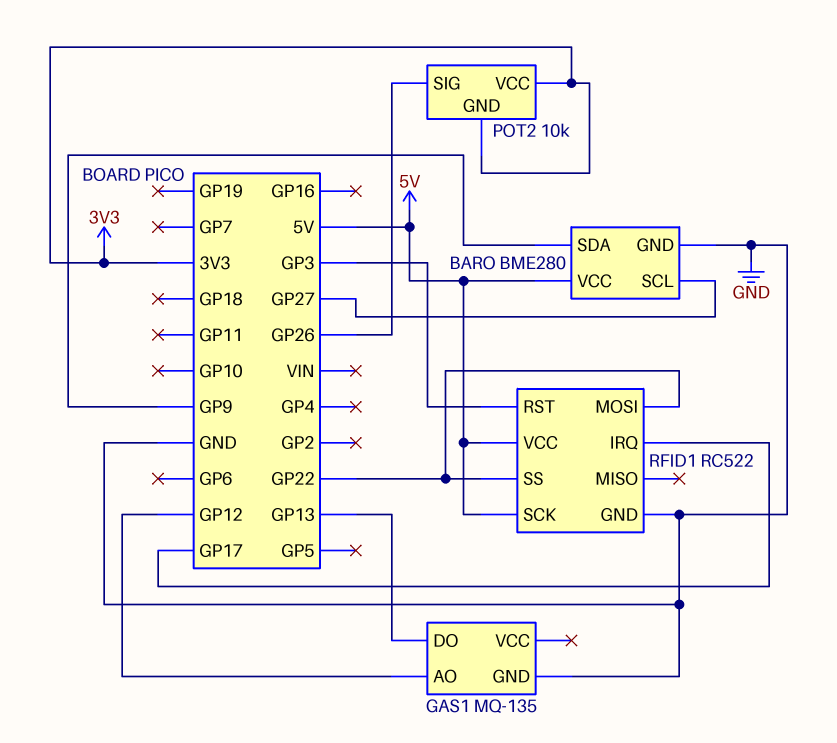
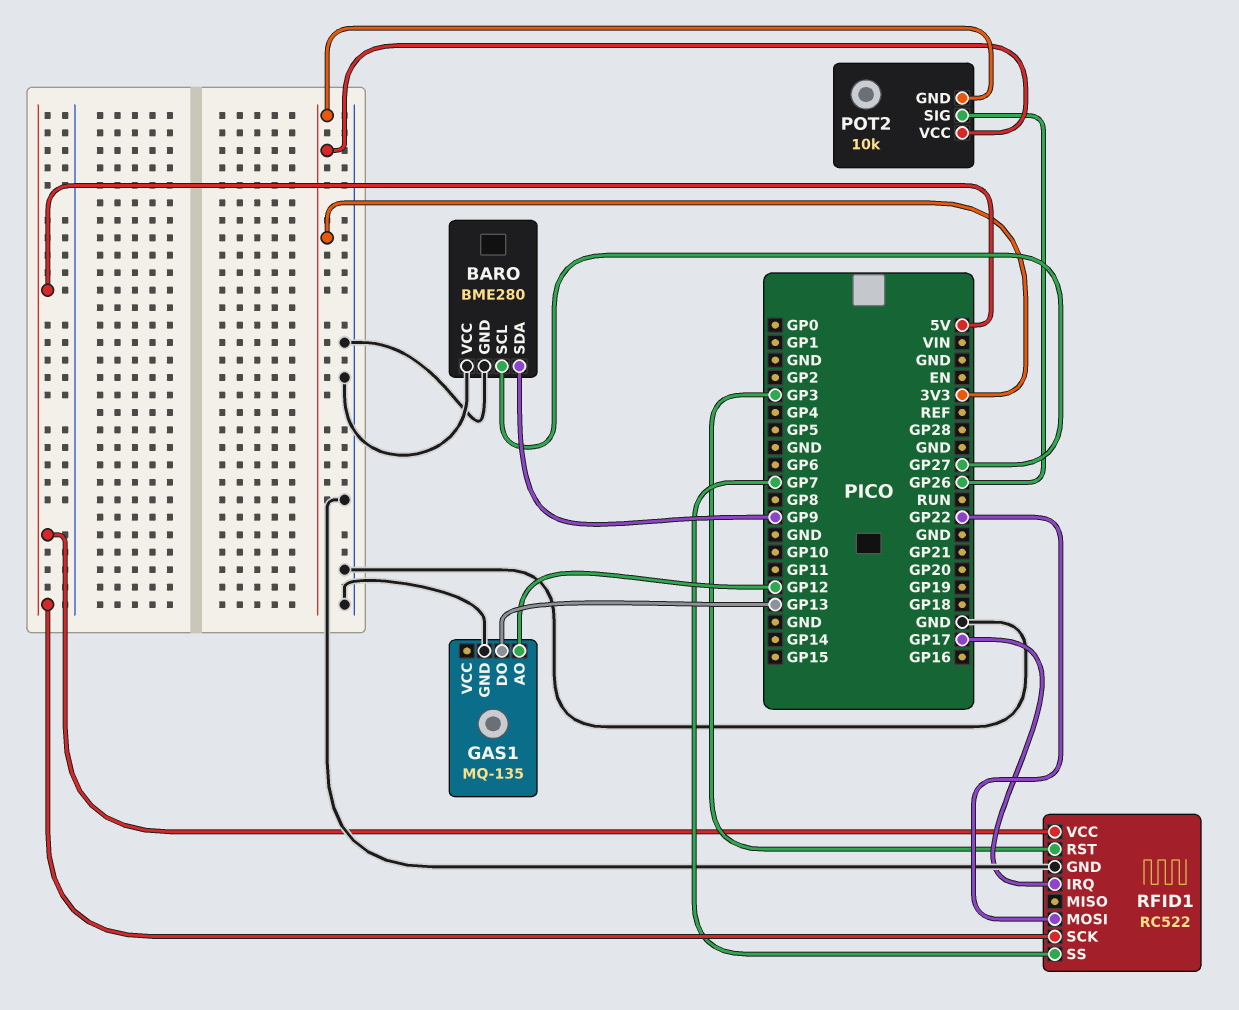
BARO pin VCC: 5V -> GND
RFID1 pin SS: GP22 -> GP7

